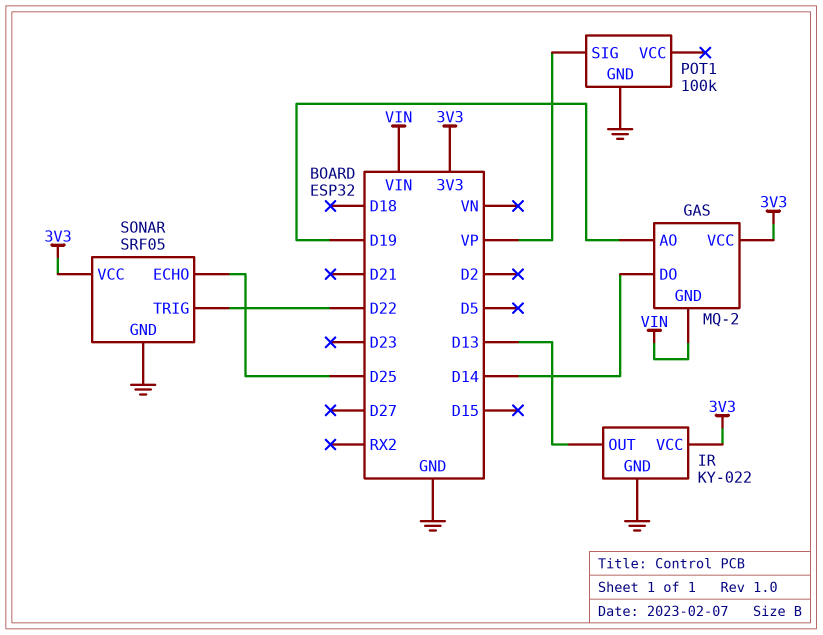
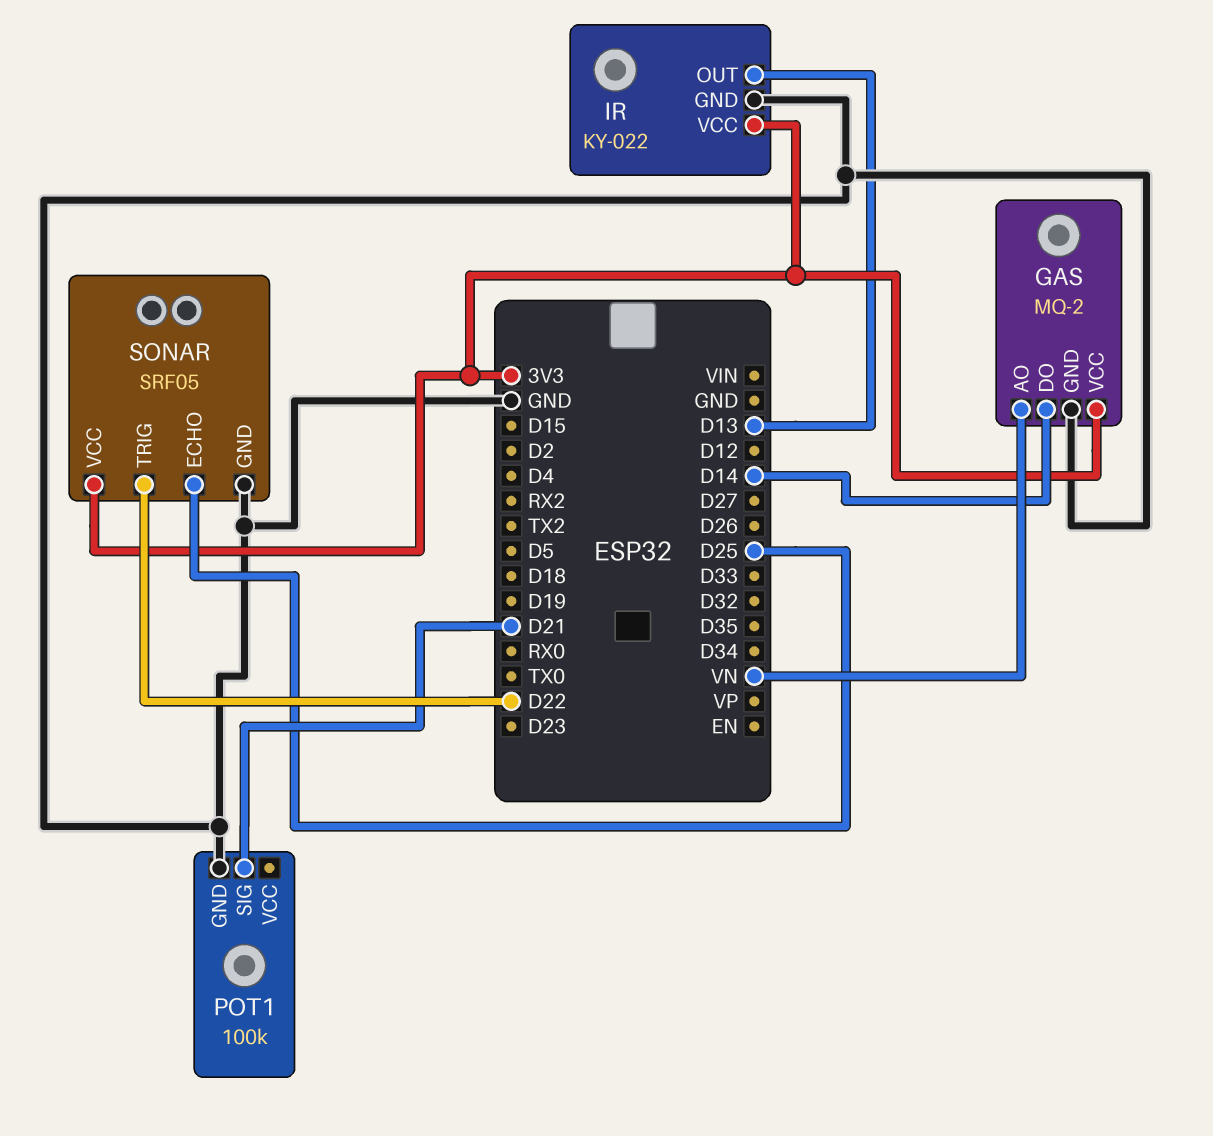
GAS pin AO: D19 -> VN
GAS pin GND: VIN -> GND
POT1 pin SIG: VP -> D21

